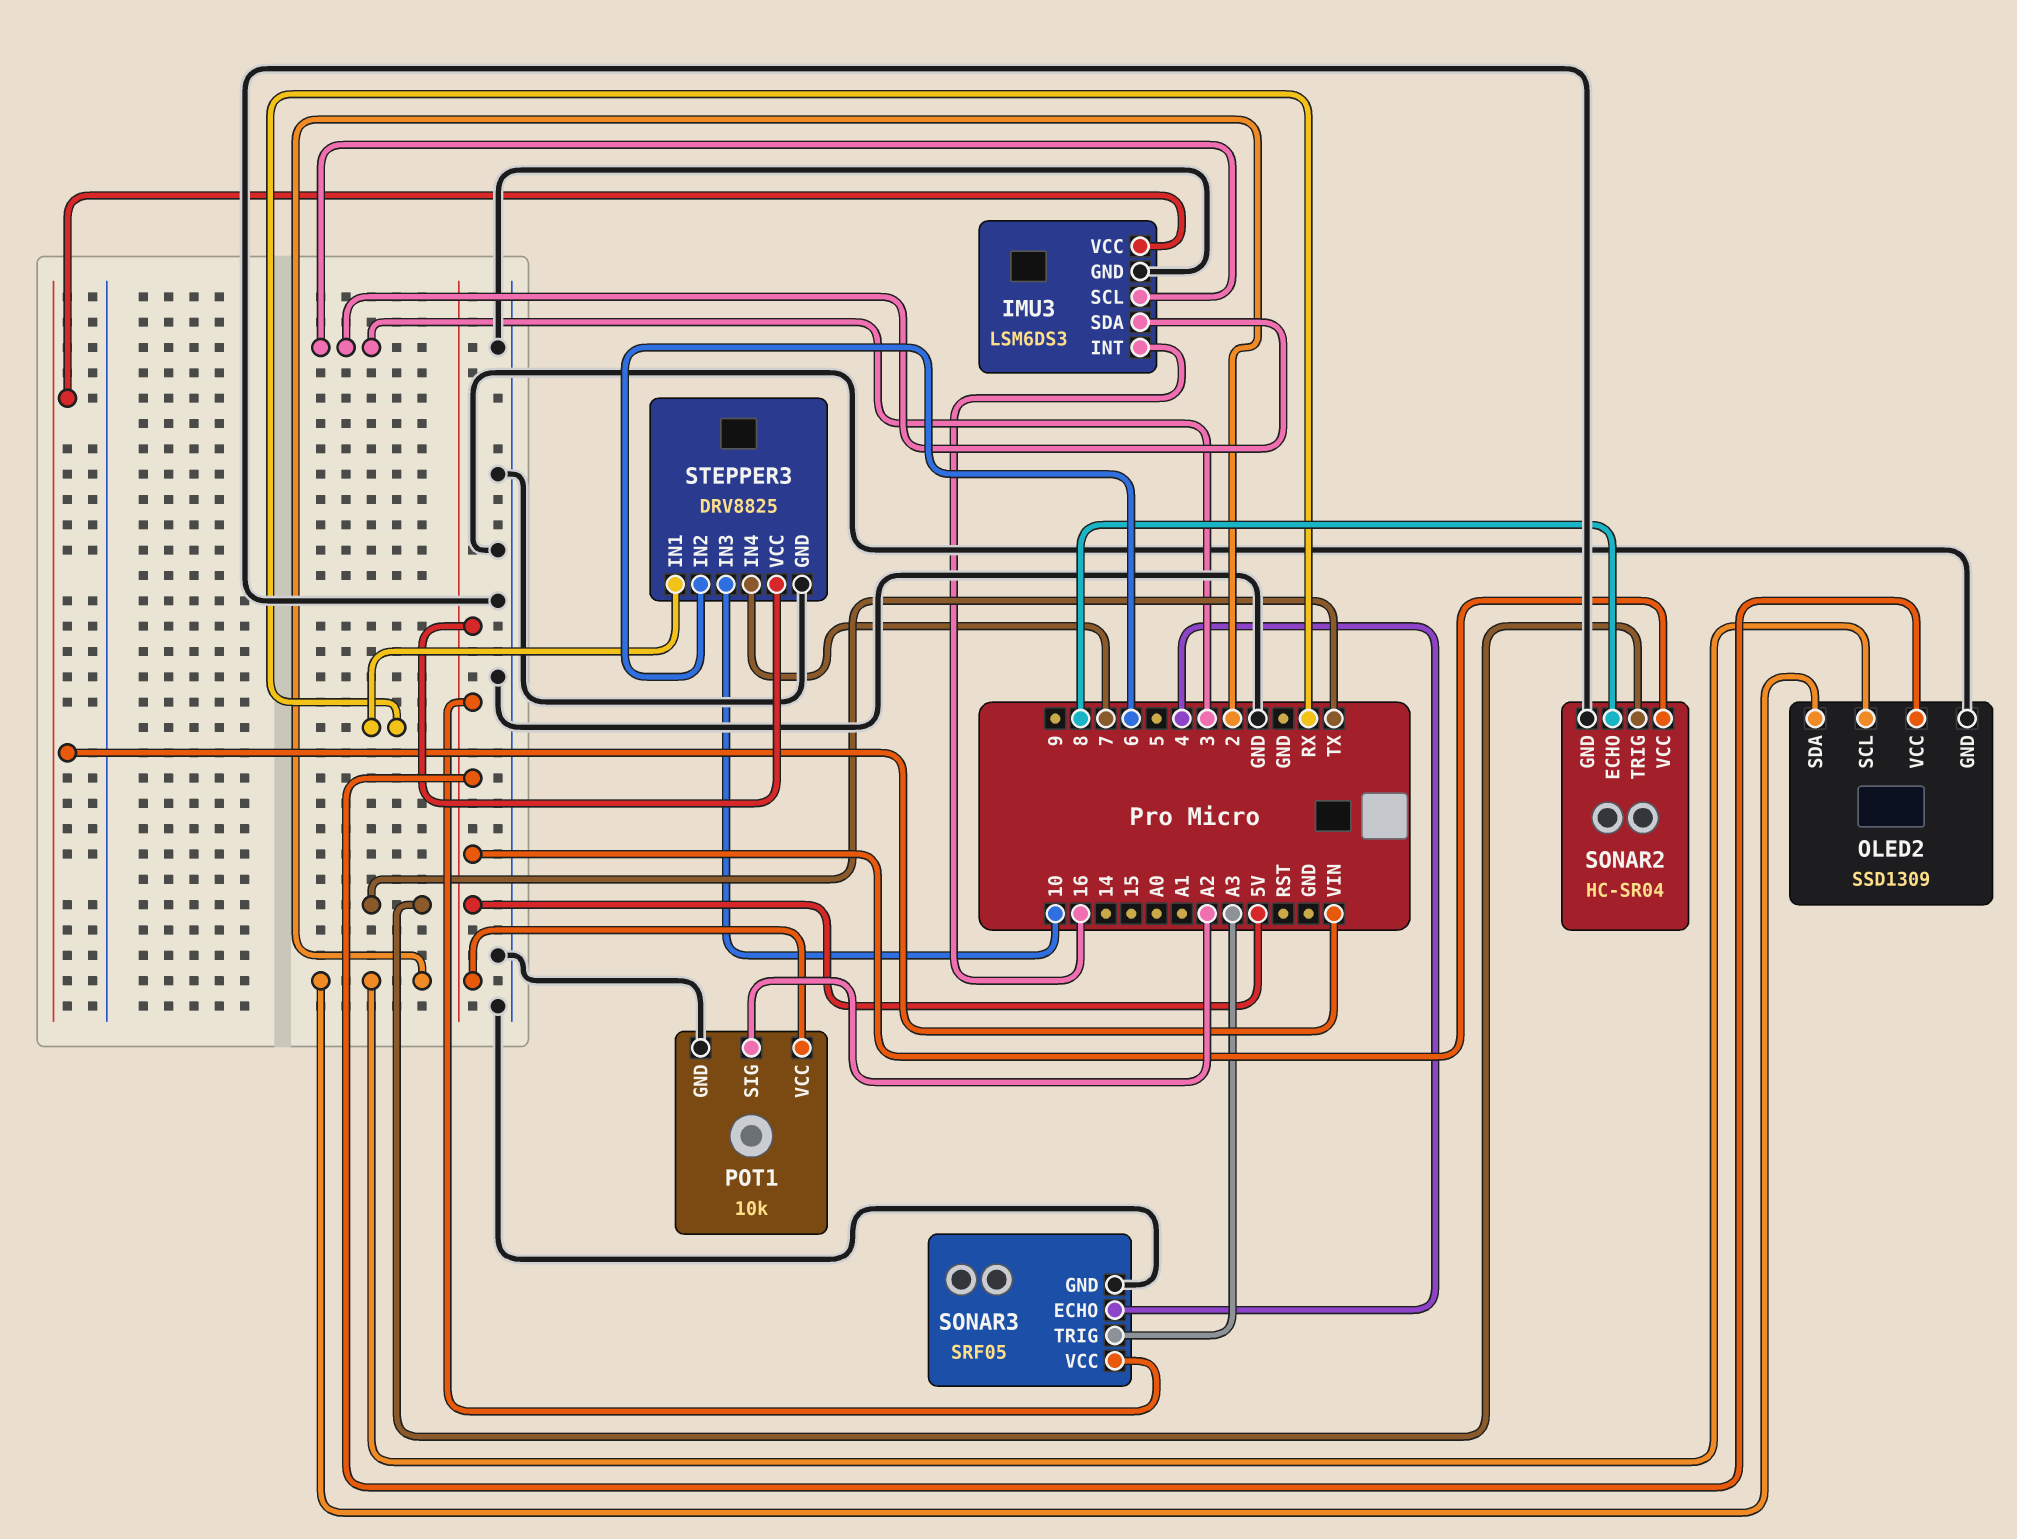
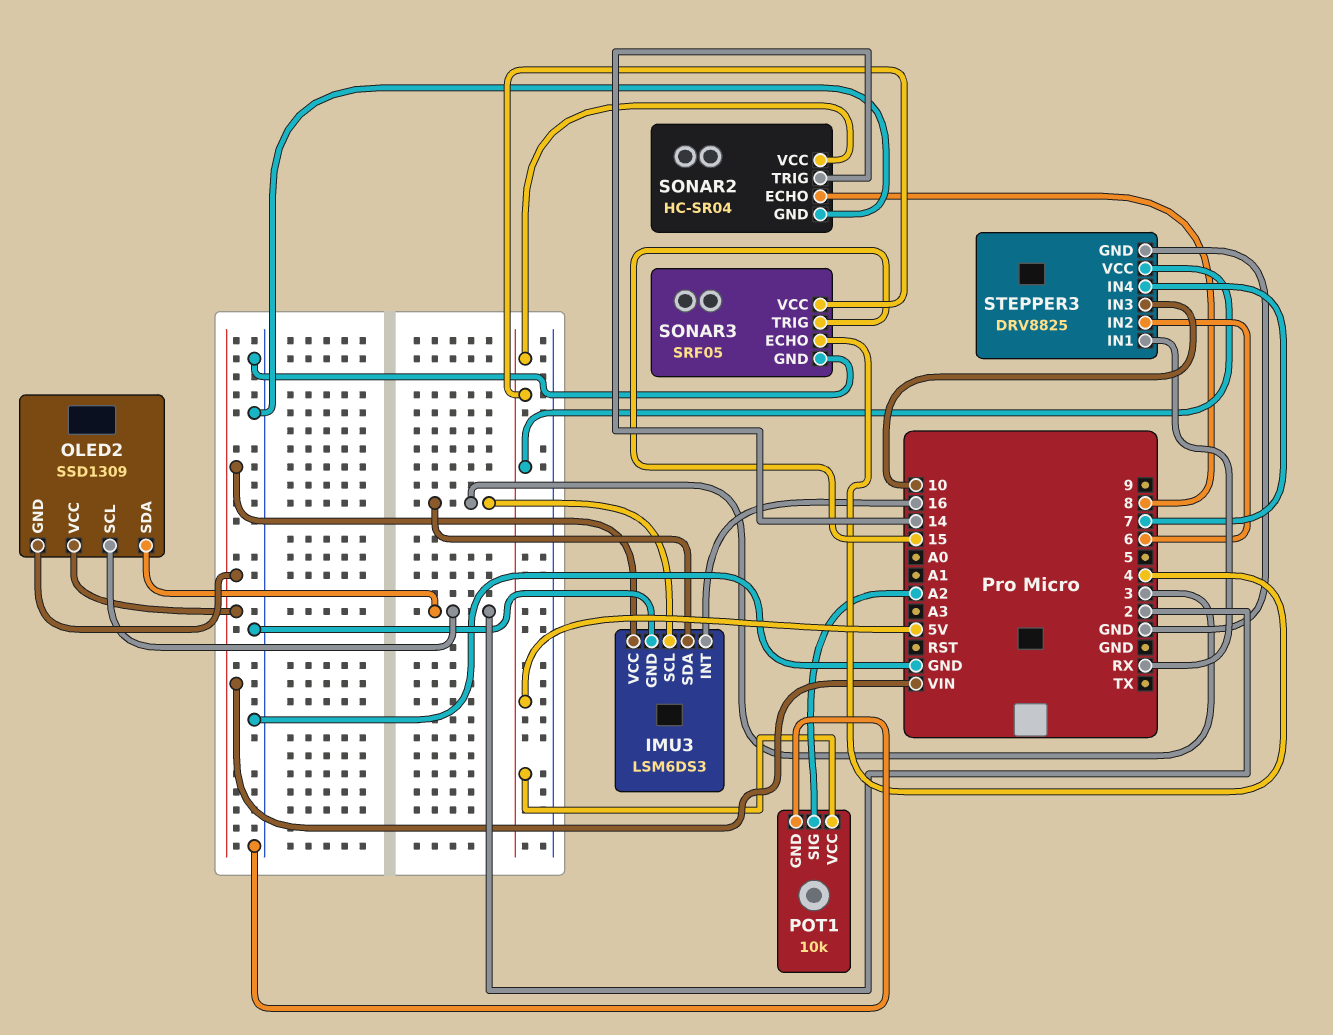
OLED2 pin GND: GND -> VIN
OLED2 pin VCC: 5V -> VIN
SONAR2 pin TRIG: TX -> 14
SONAR3 pin TRIG: A3 -> 15

